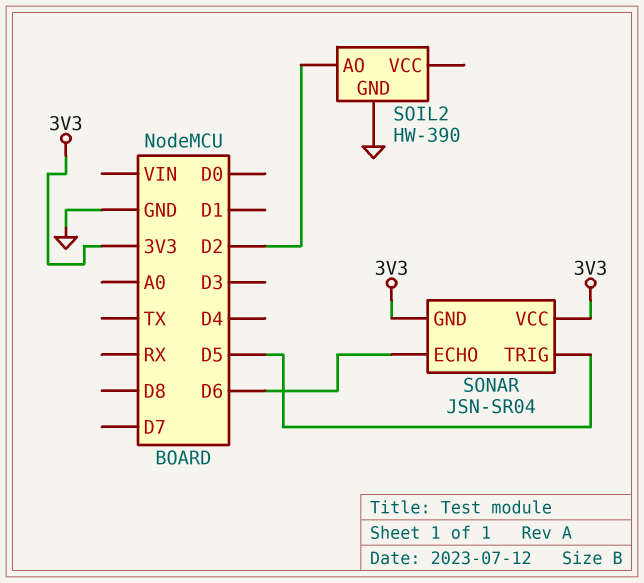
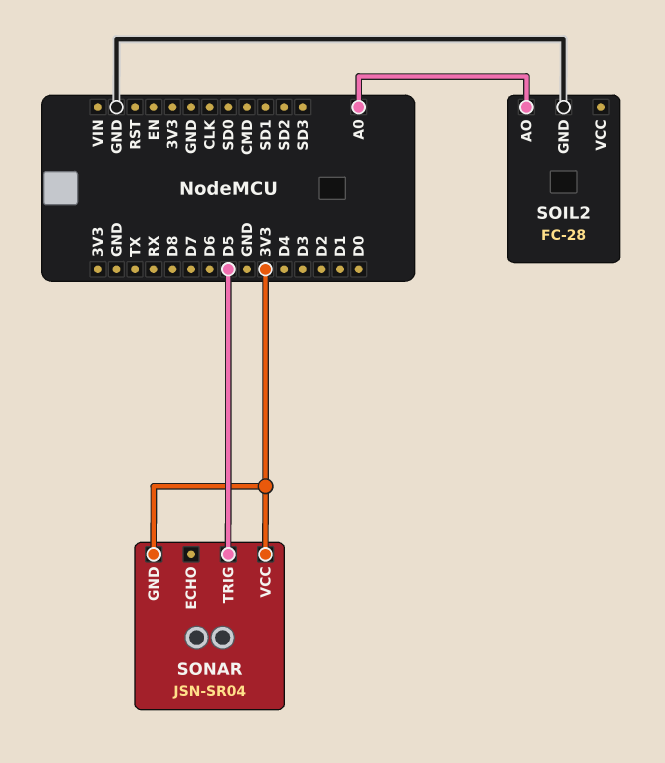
SOIL2: HW-390 -> FC-28
SOIL2 pin AO: D2 -> A0
SONAR pin ECHO: D6 -> none

